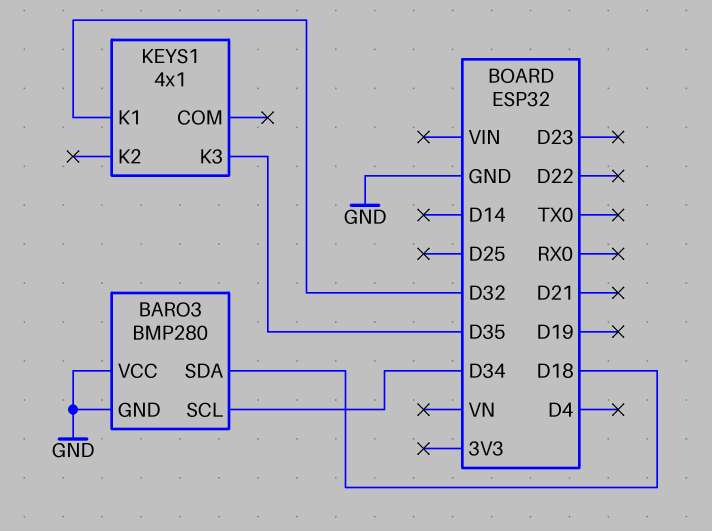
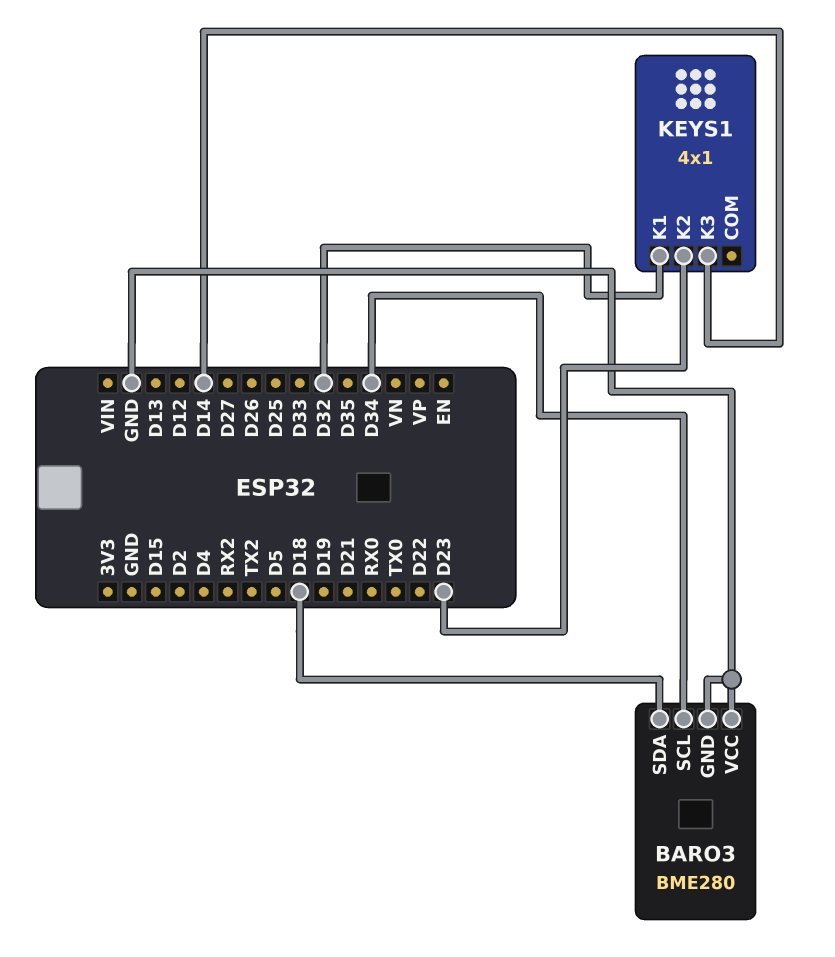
BARO3: BMP280 -> BME280
KEYS1 pin K2: none -> D23
KEYS1 pin K3: D35 -> D14

